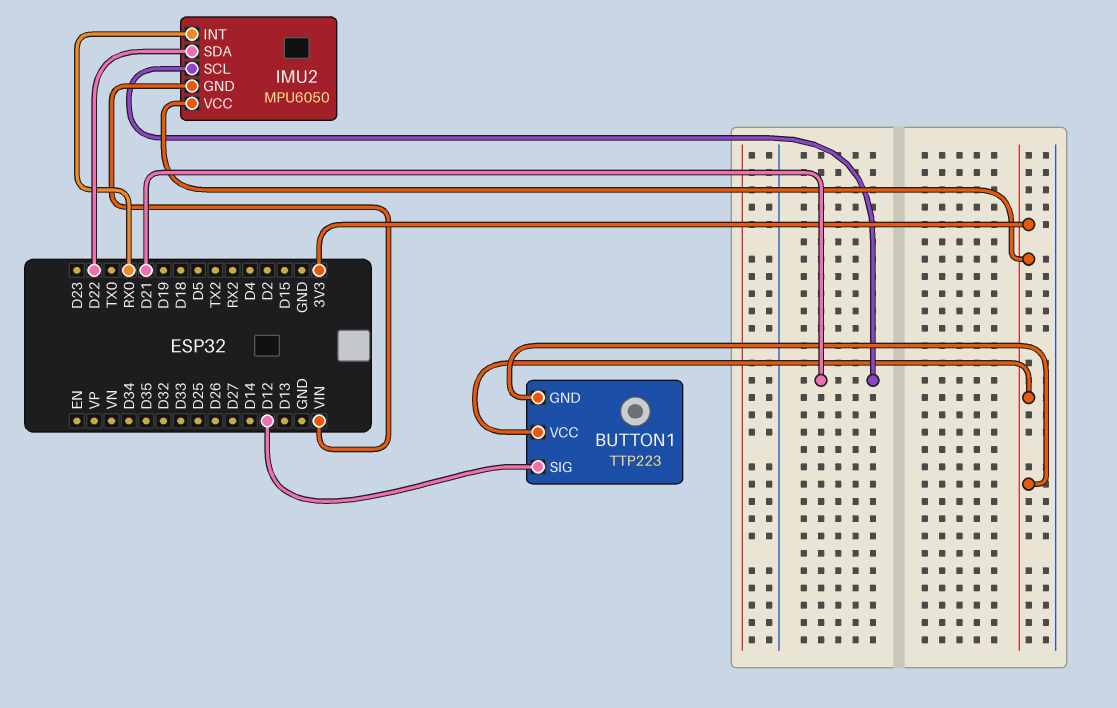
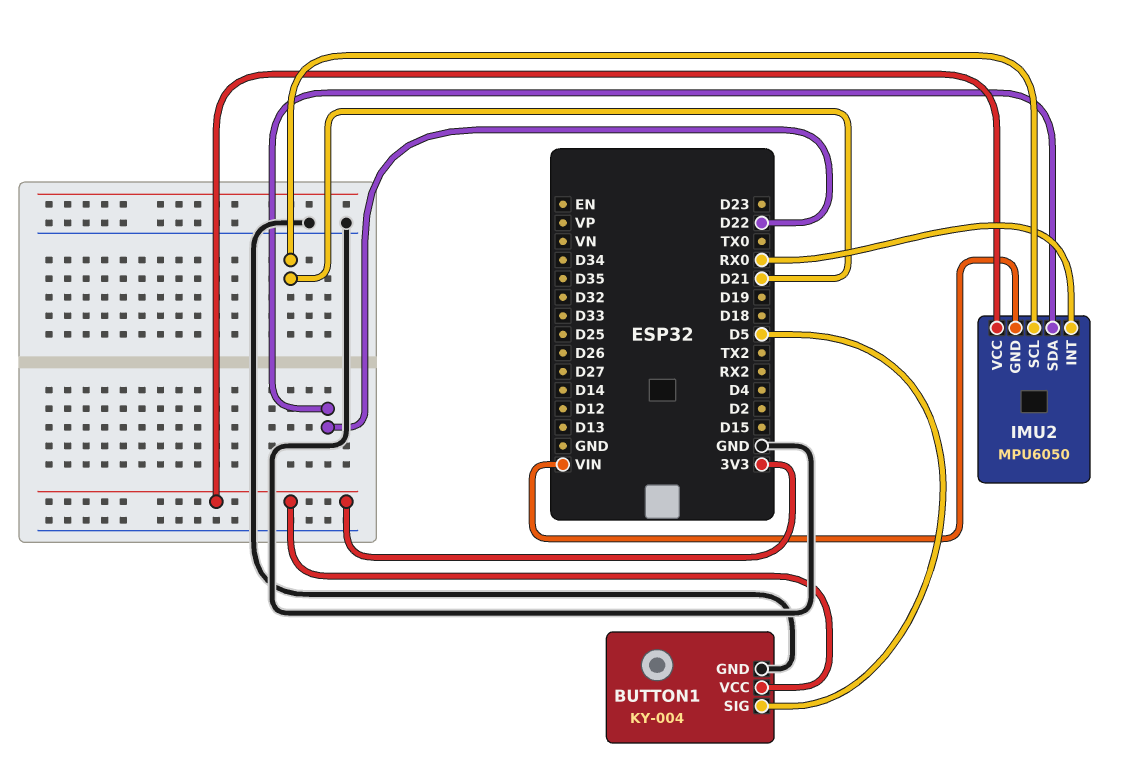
BUTTON1: TTP223 -> KY-004
BUTTON1 pin GND: 3V3 -> GND
BUTTON1 pin SIG: D12 -> D5

